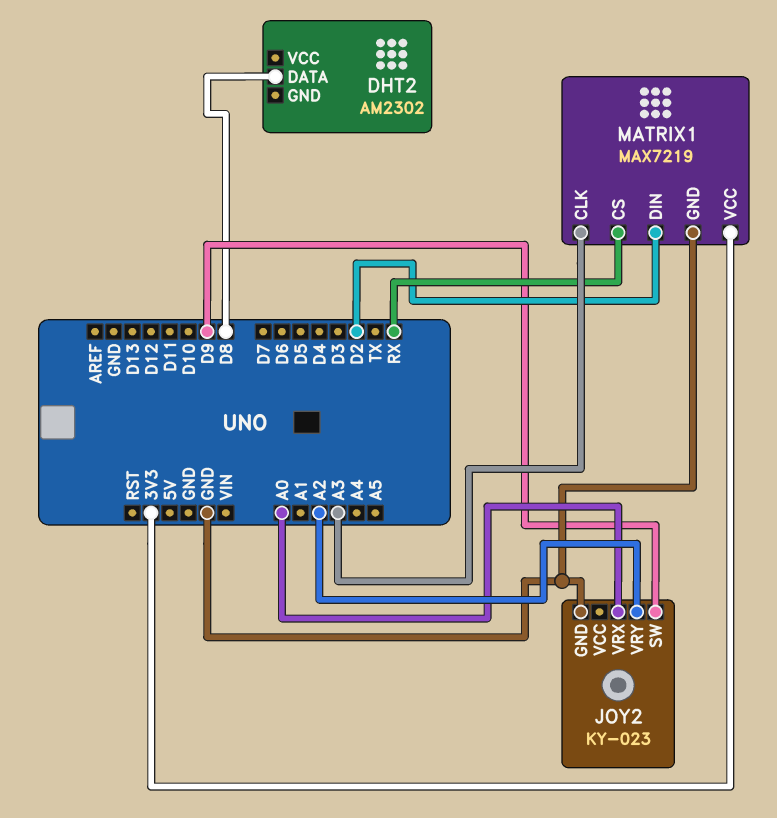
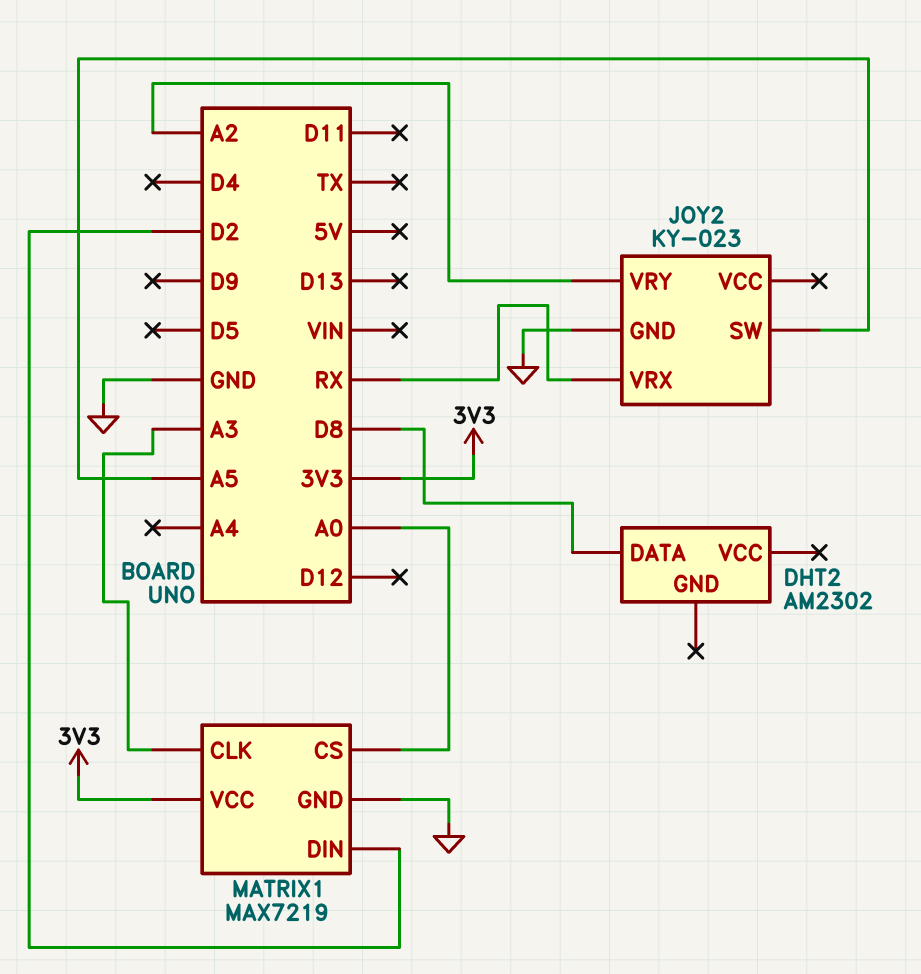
JOY2 pin SW: D9 -> A5
JOY2 pin VRX: A0 -> RX
MATRIX1 pin CS: RX -> A0

